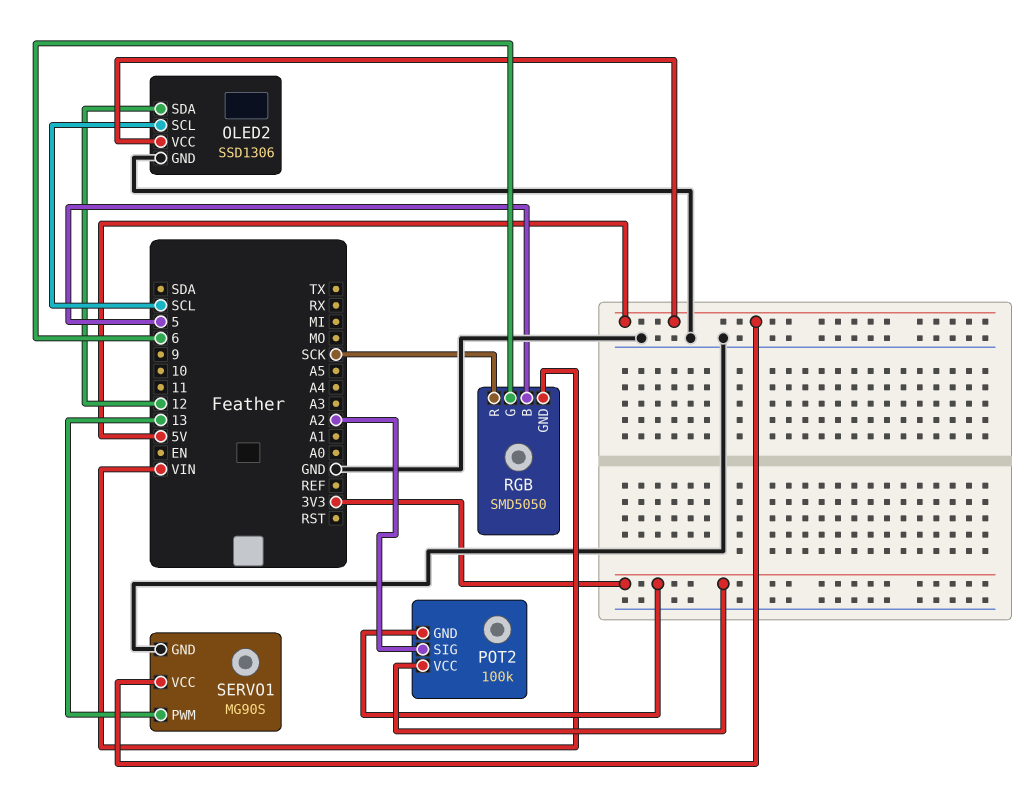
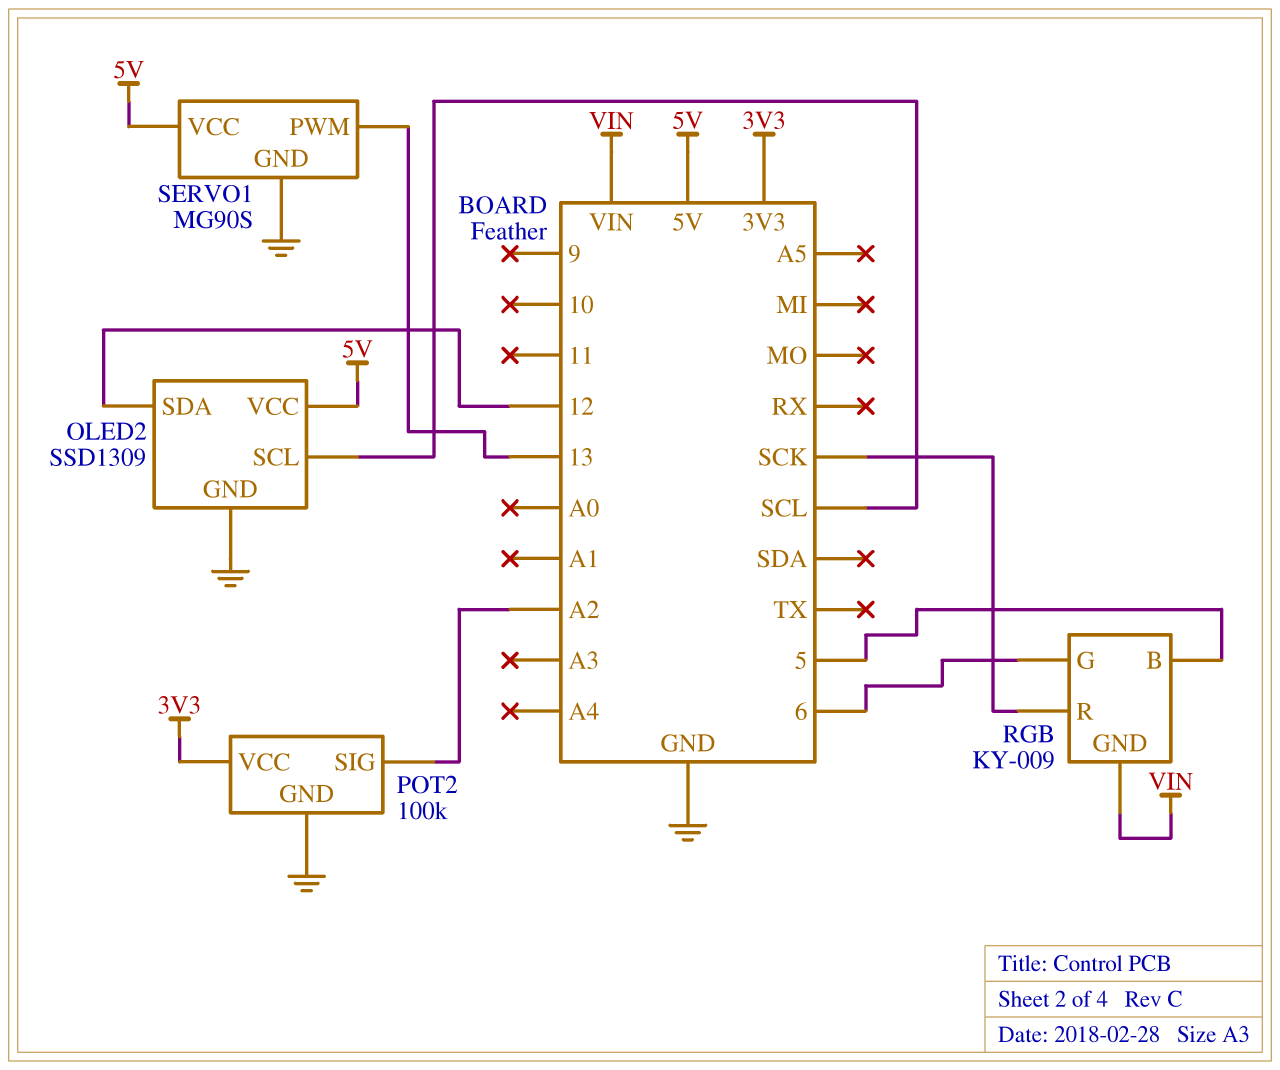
OLED2: SSD1306 -> SSD1309
POT2 pin GND: 3V3 -> GND
RGB: SMD5050 -> KY-009

